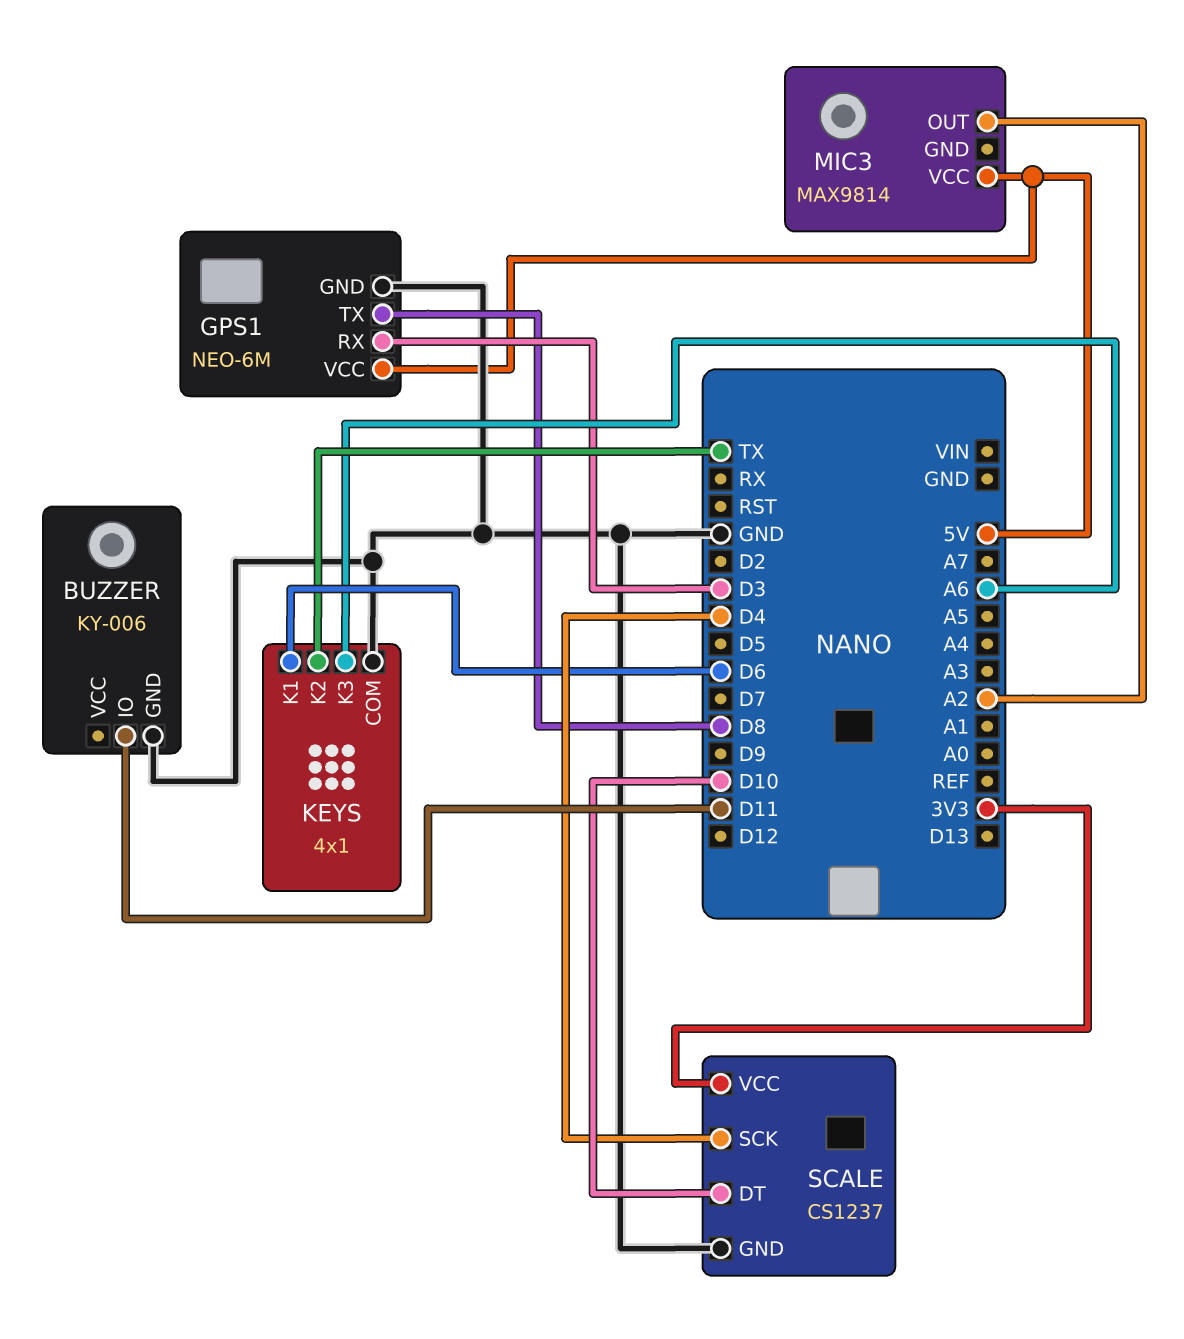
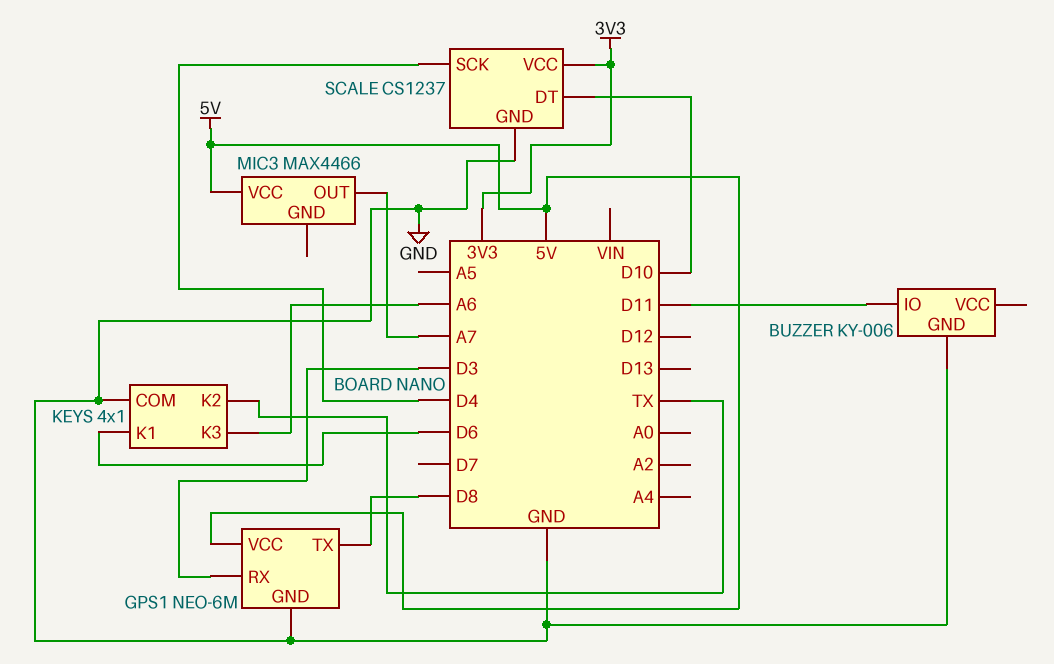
MIC3: MAX9814 -> MAX4466
MIC3 pin OUT: A2 -> A7

